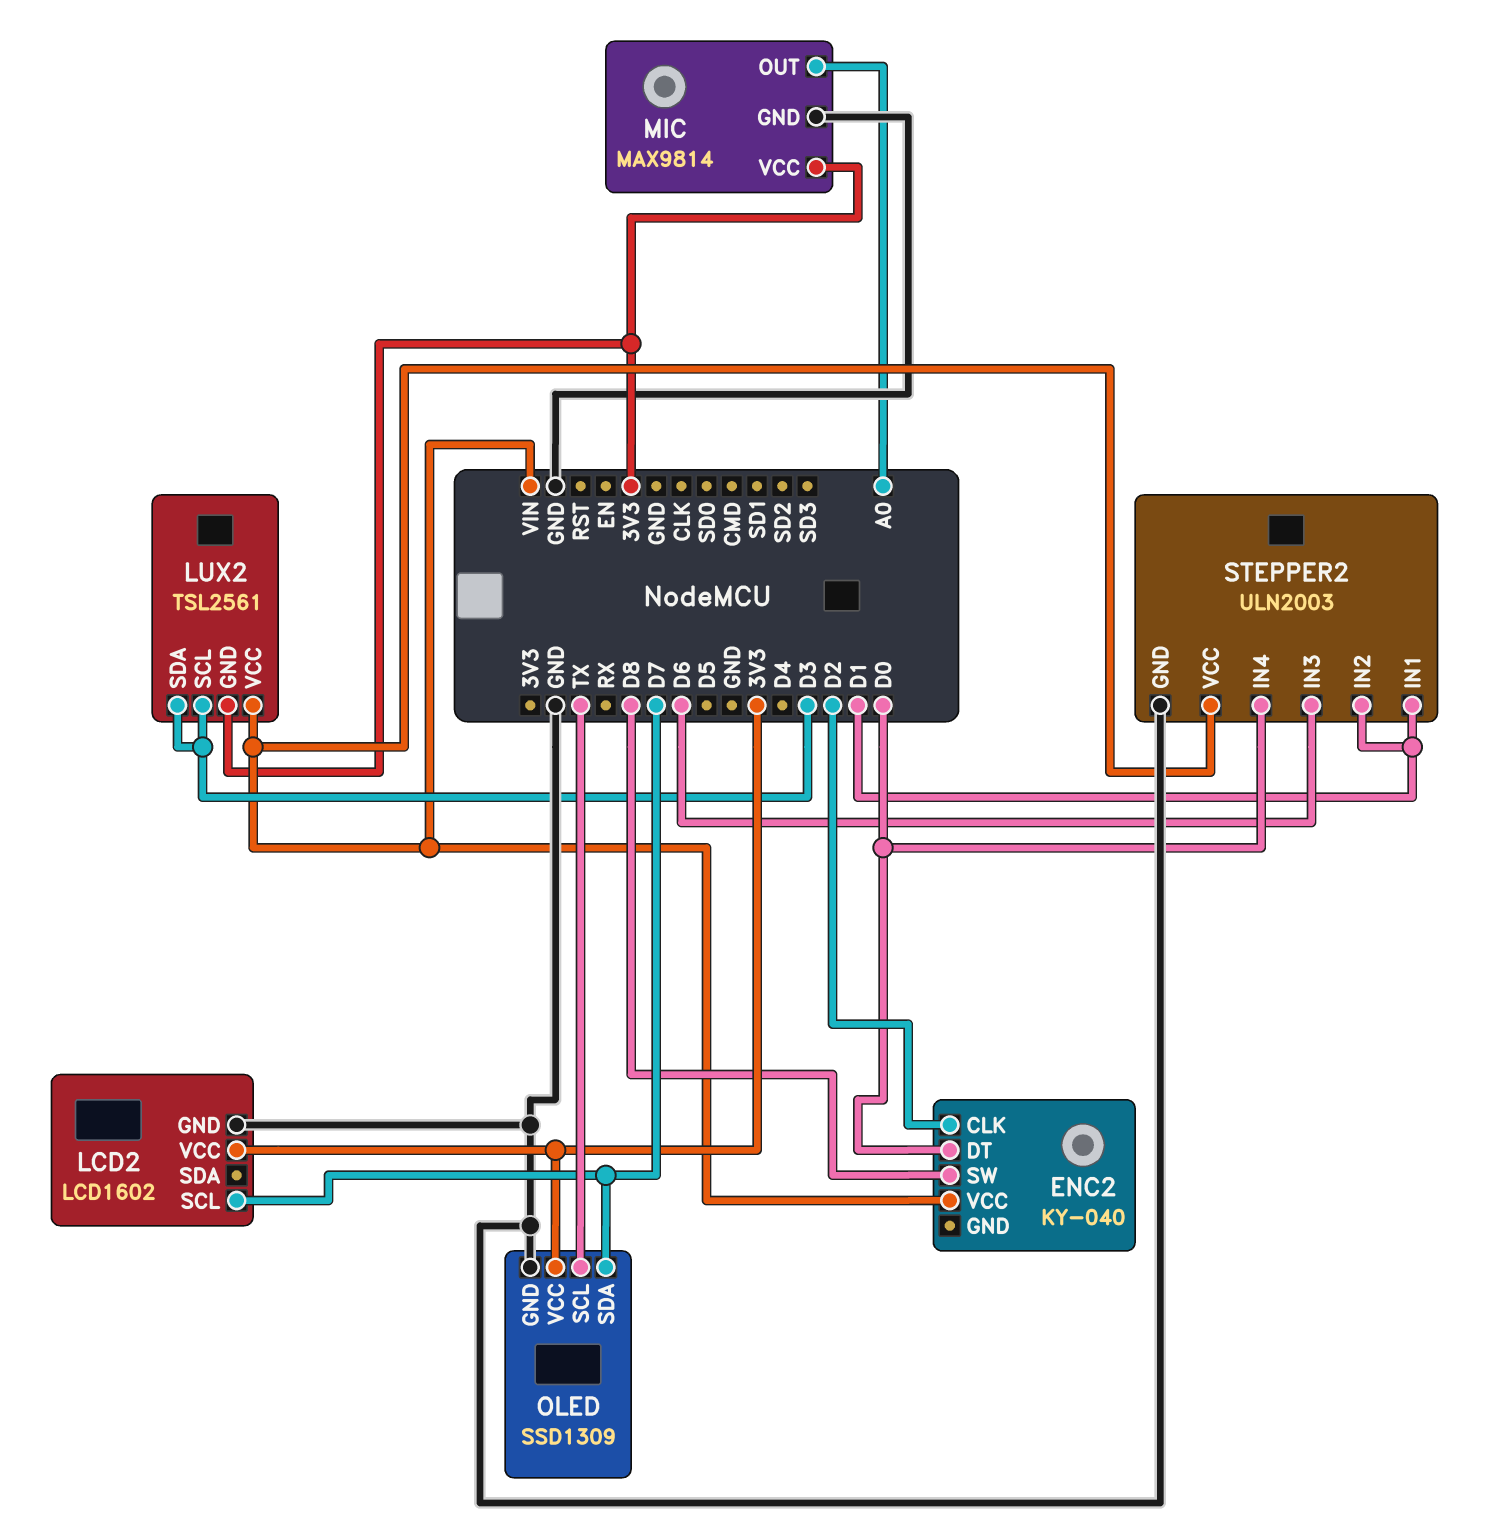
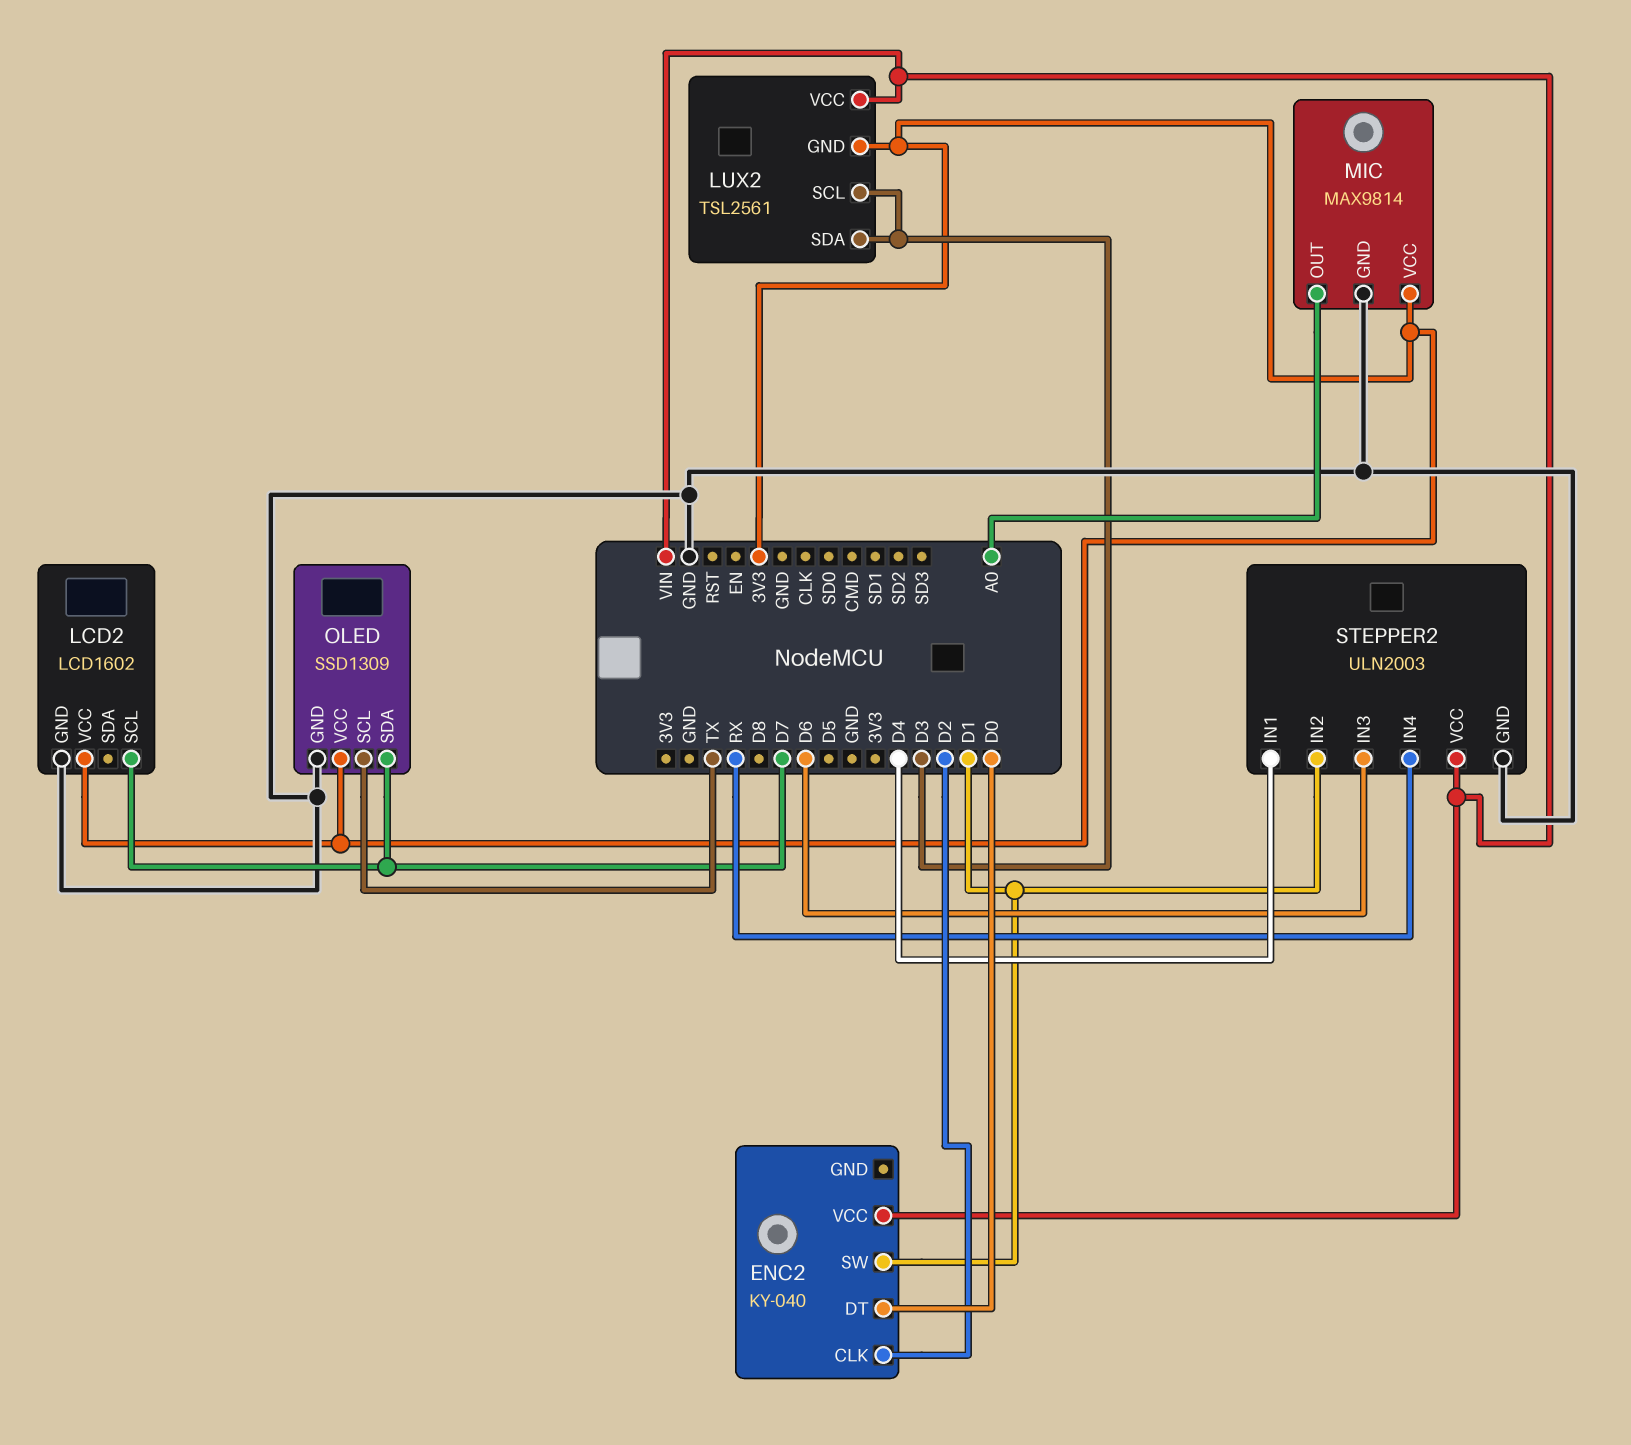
ENC2 pin SW: D8 -> D1
STEPPER2 pin IN1: D1 -> D4
STEPPER2 pin IN4: D0 -> RX

